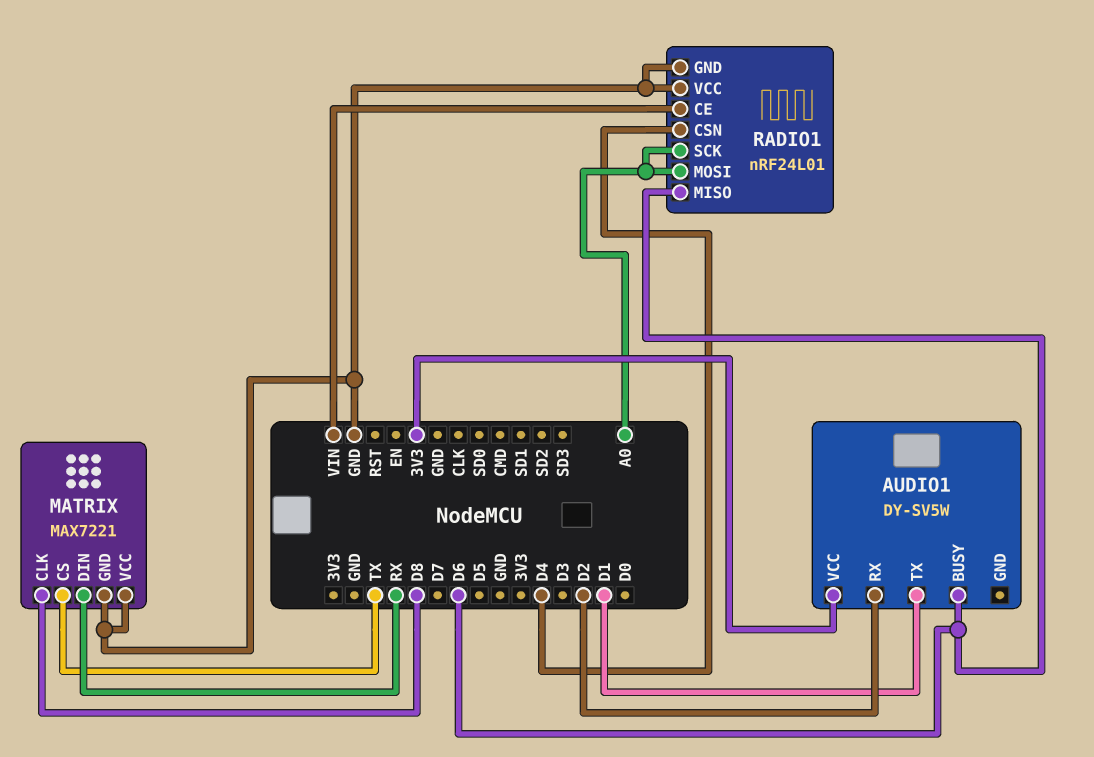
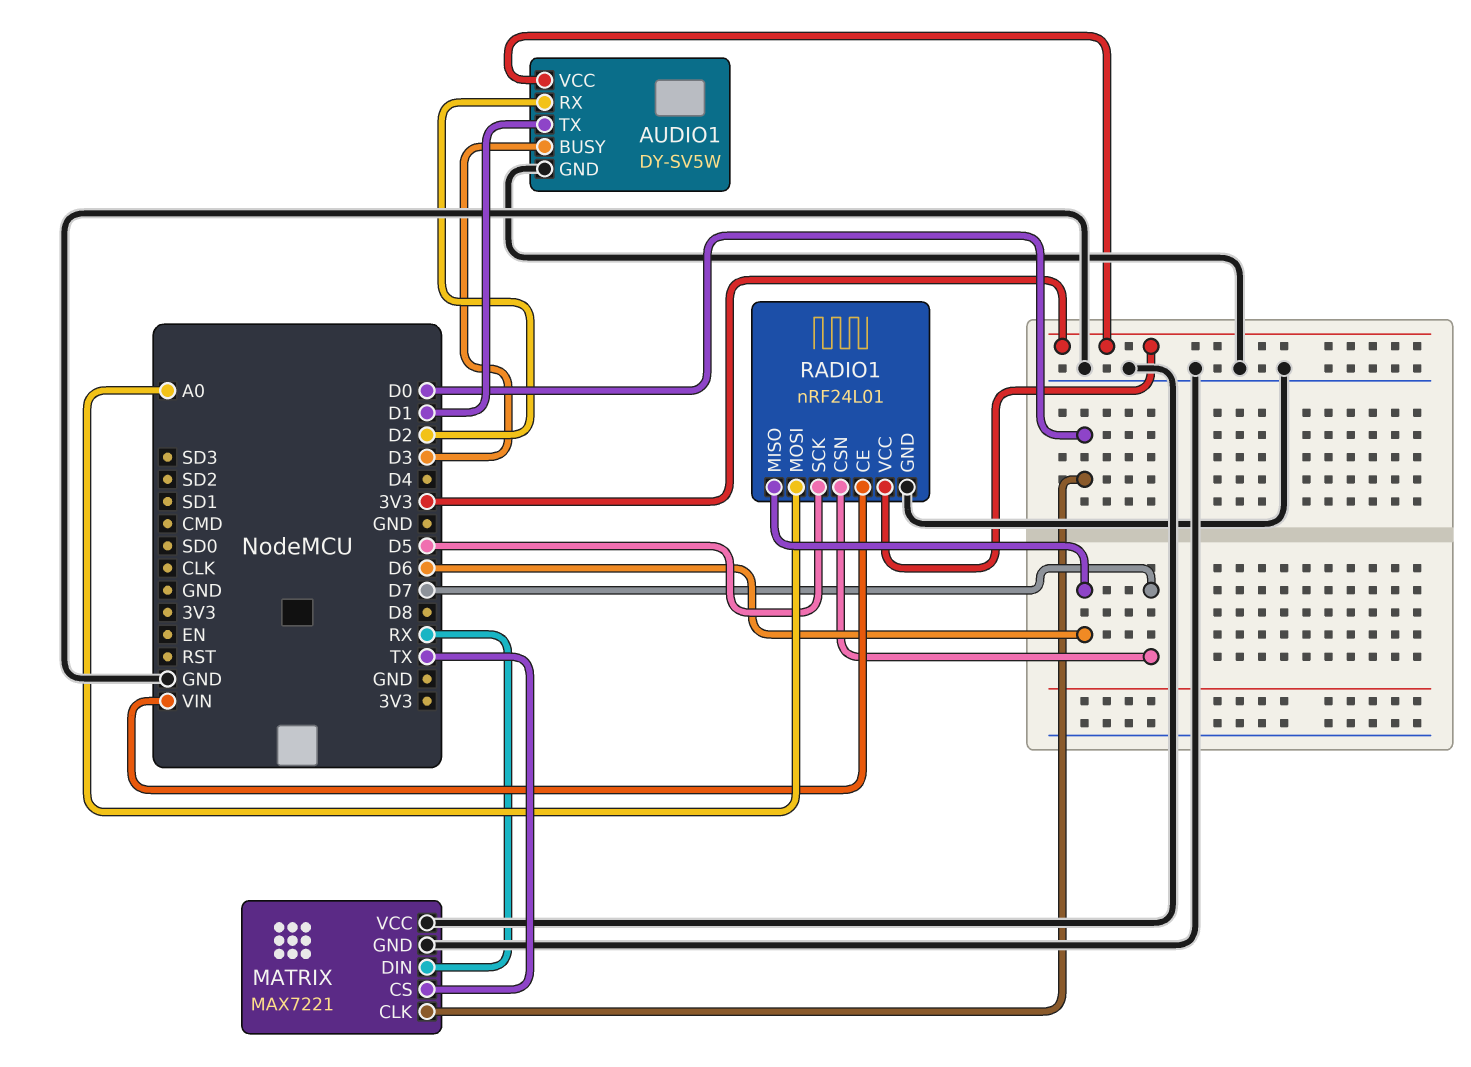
AUDIO1 pin BUSY: D6 -> D3
AUDIO1 pin GND: none -> GND
MATRIX pin CLK: D8 -> D0
RADIO1 pin CSN: D4 -> D7
RADIO1 pin SCK: A0 -> D5
RADIO1 pin VCC: GND -> 3V3

